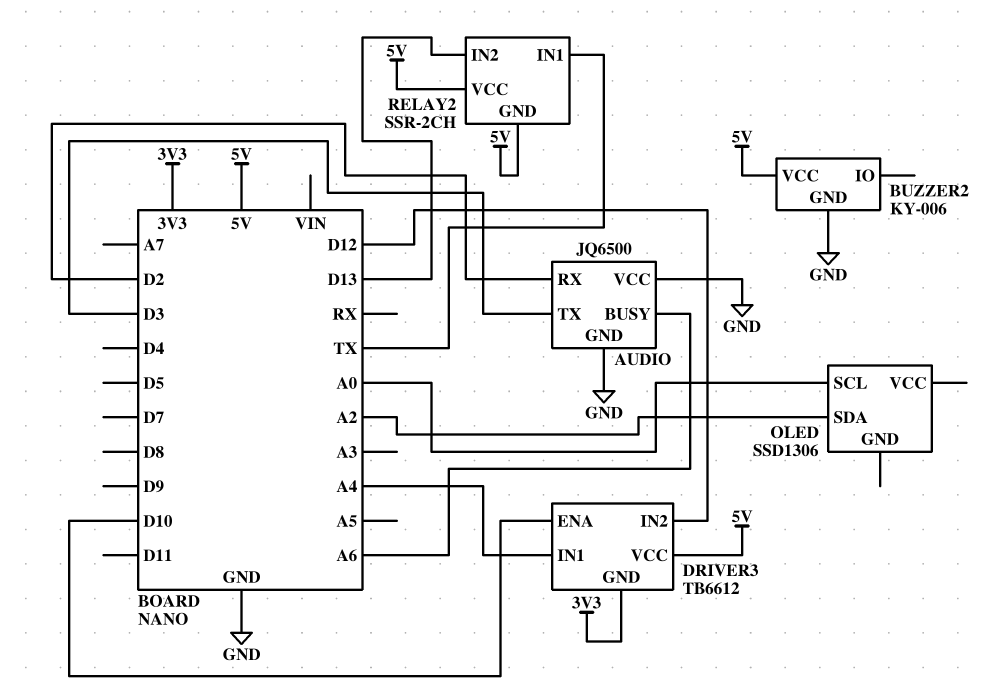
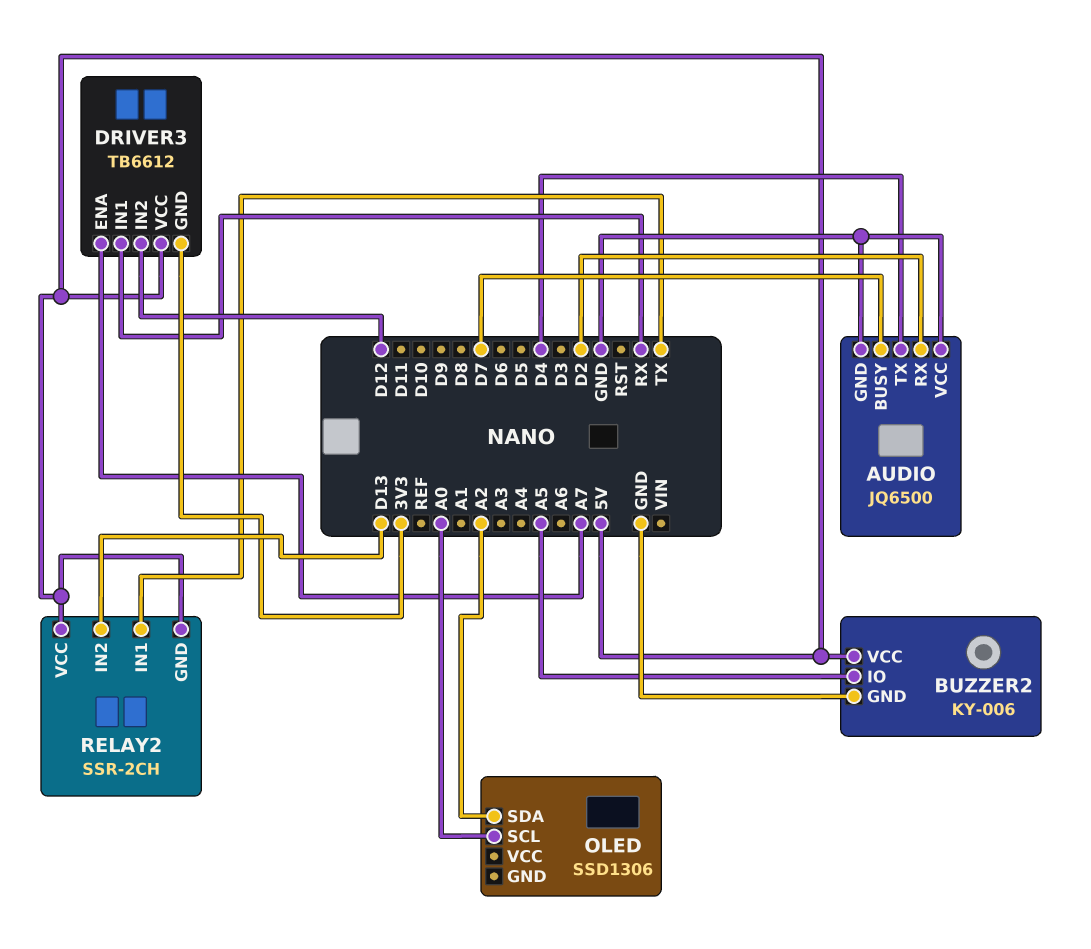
AUDIO pin BUSY: A6 -> D7
AUDIO pin TX: D3 -> D4
BUZZER2 pin IO: none -> A5
DRIVER3 pin ENA: D10 -> A7
DRIVER3 pin IN1: A4 -> RX

